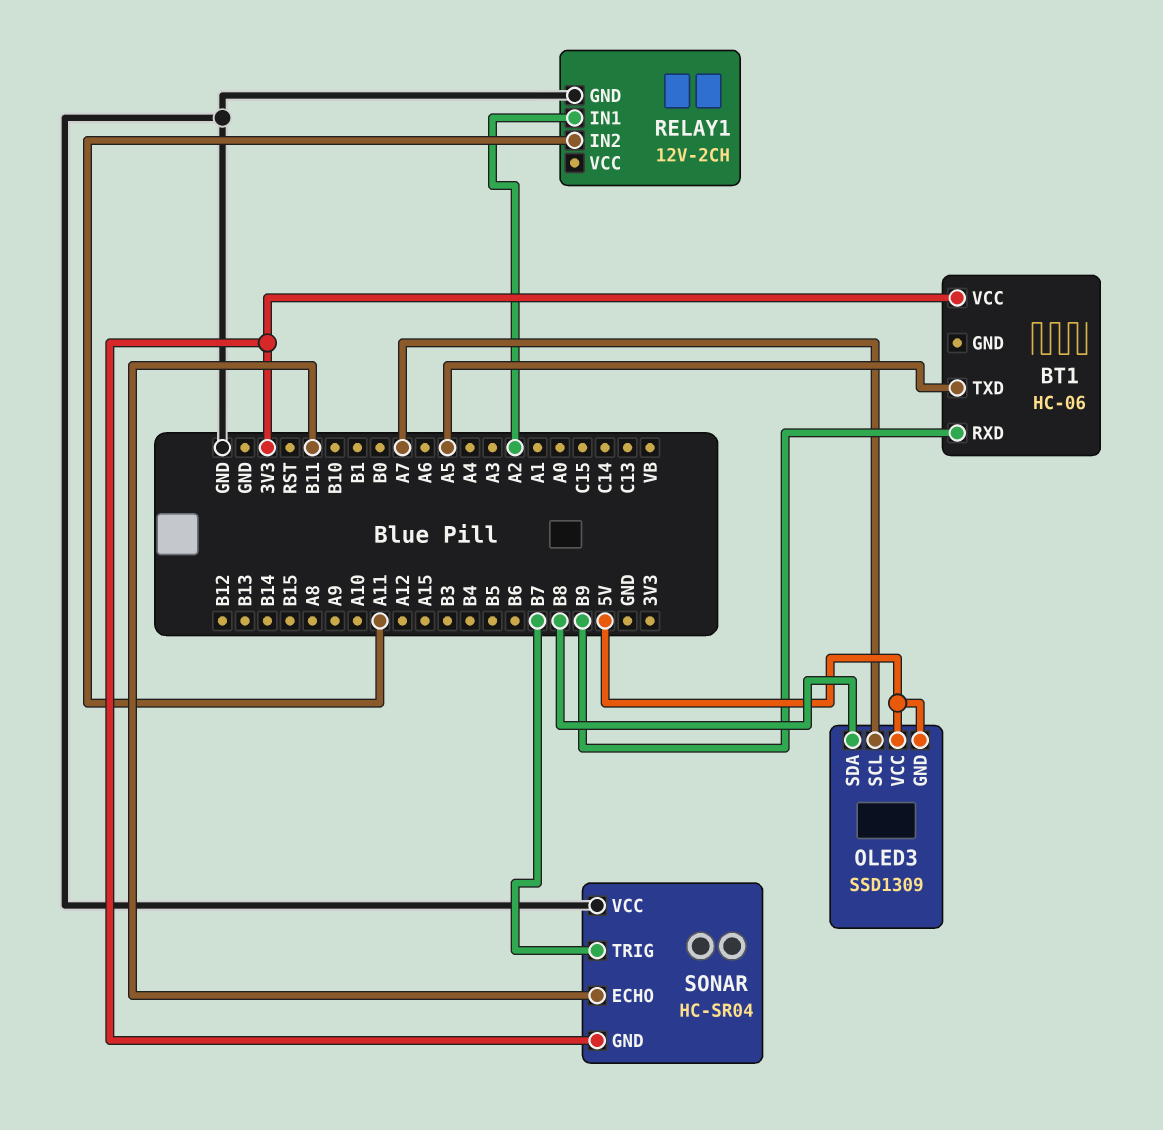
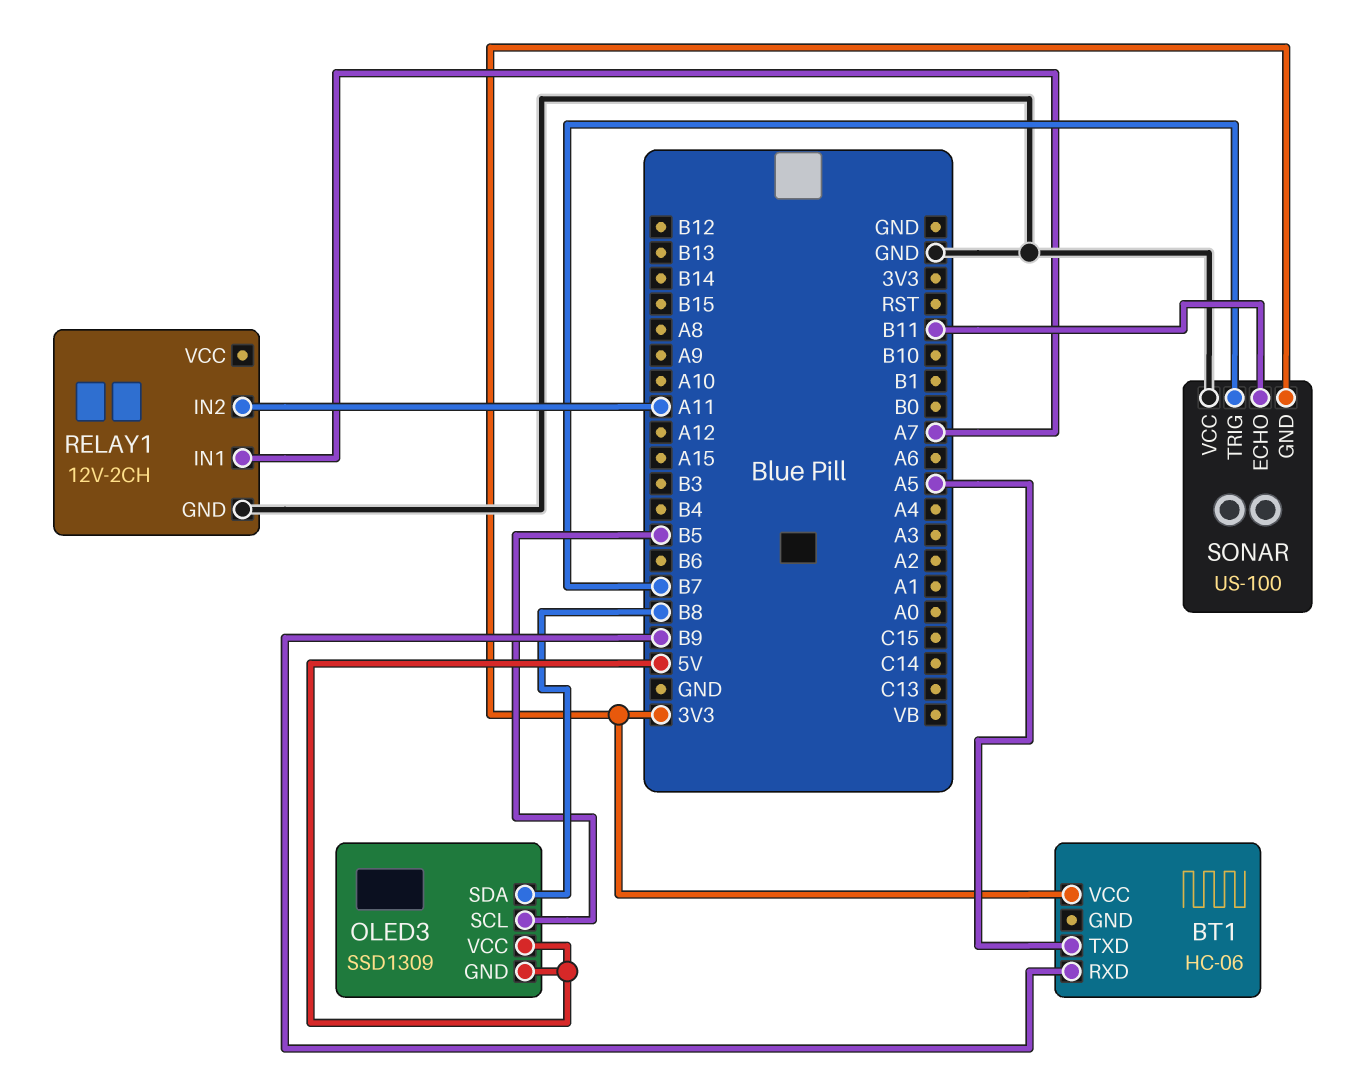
OLED3 pin SCL: A7 -> B5
RELAY1 pin IN1: A2 -> A7
SONAR: HC-SR04 -> US-100

